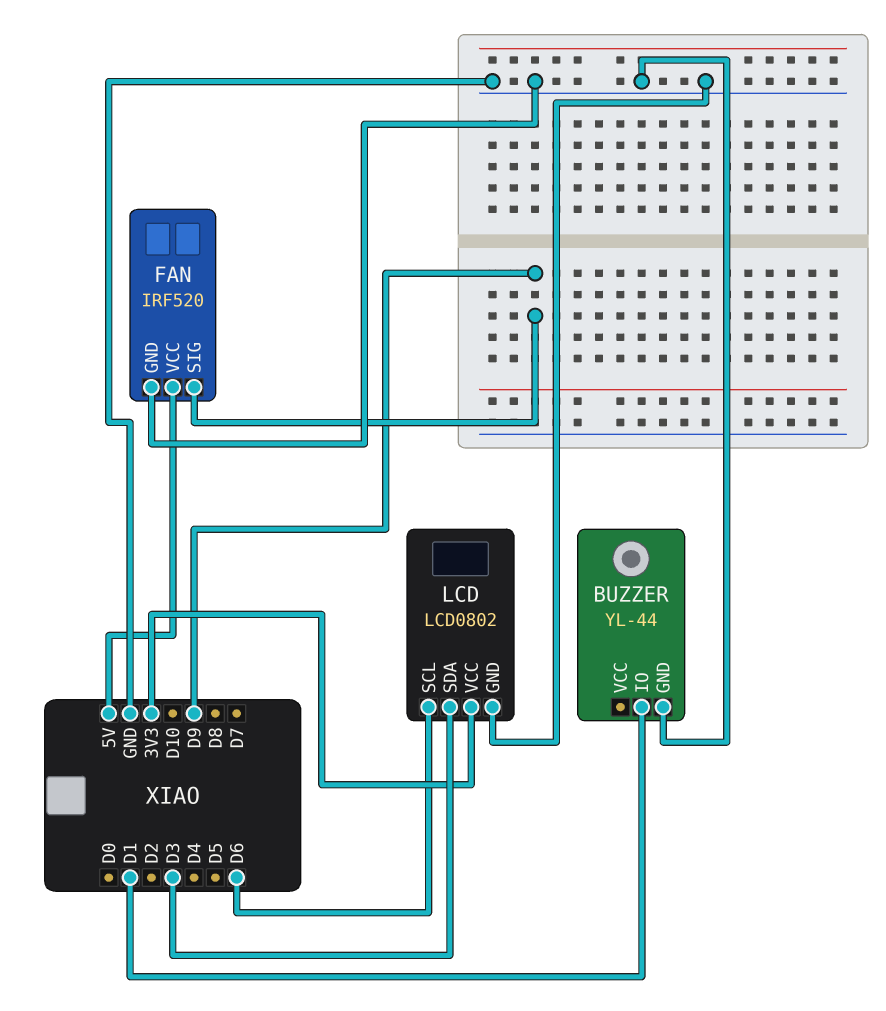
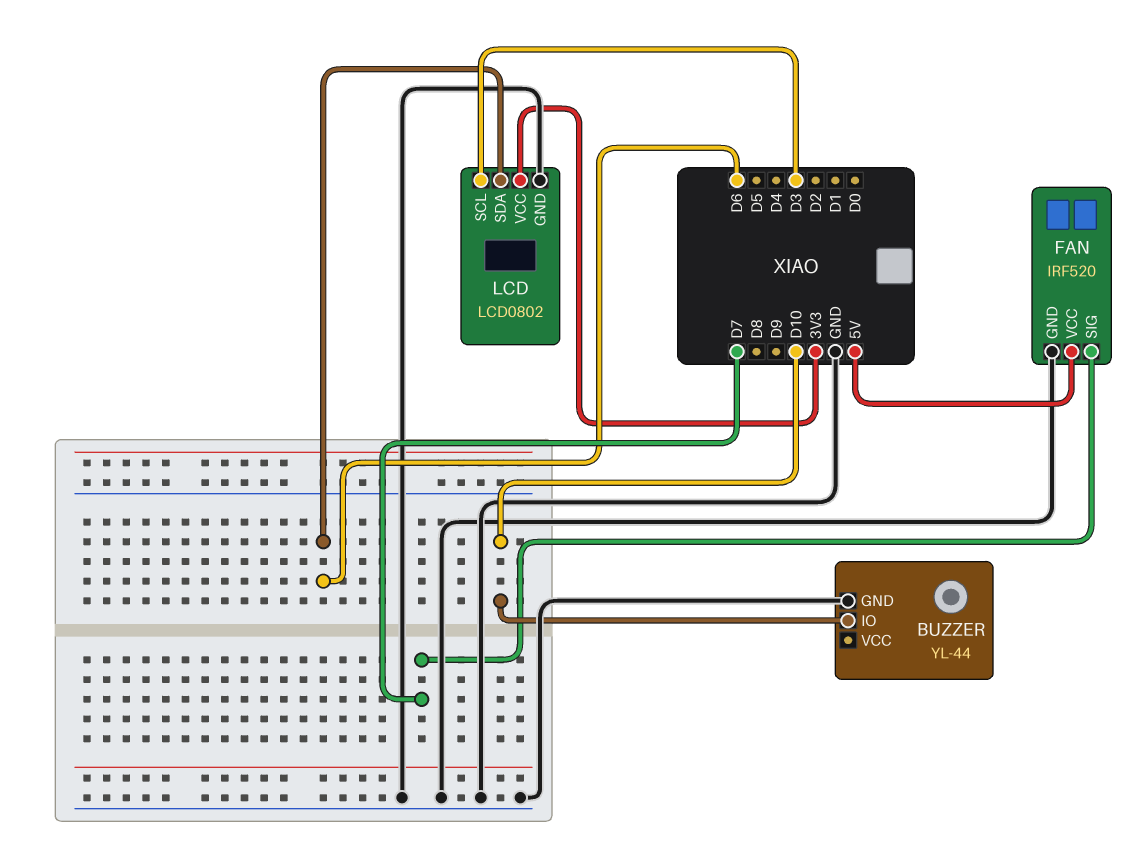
BUZZER pin IO: D1 -> D10
FAN pin SIG: D9 -> D7
LCD pin SCL: D6 -> D3
LCD pin SDA: D3 -> D6

